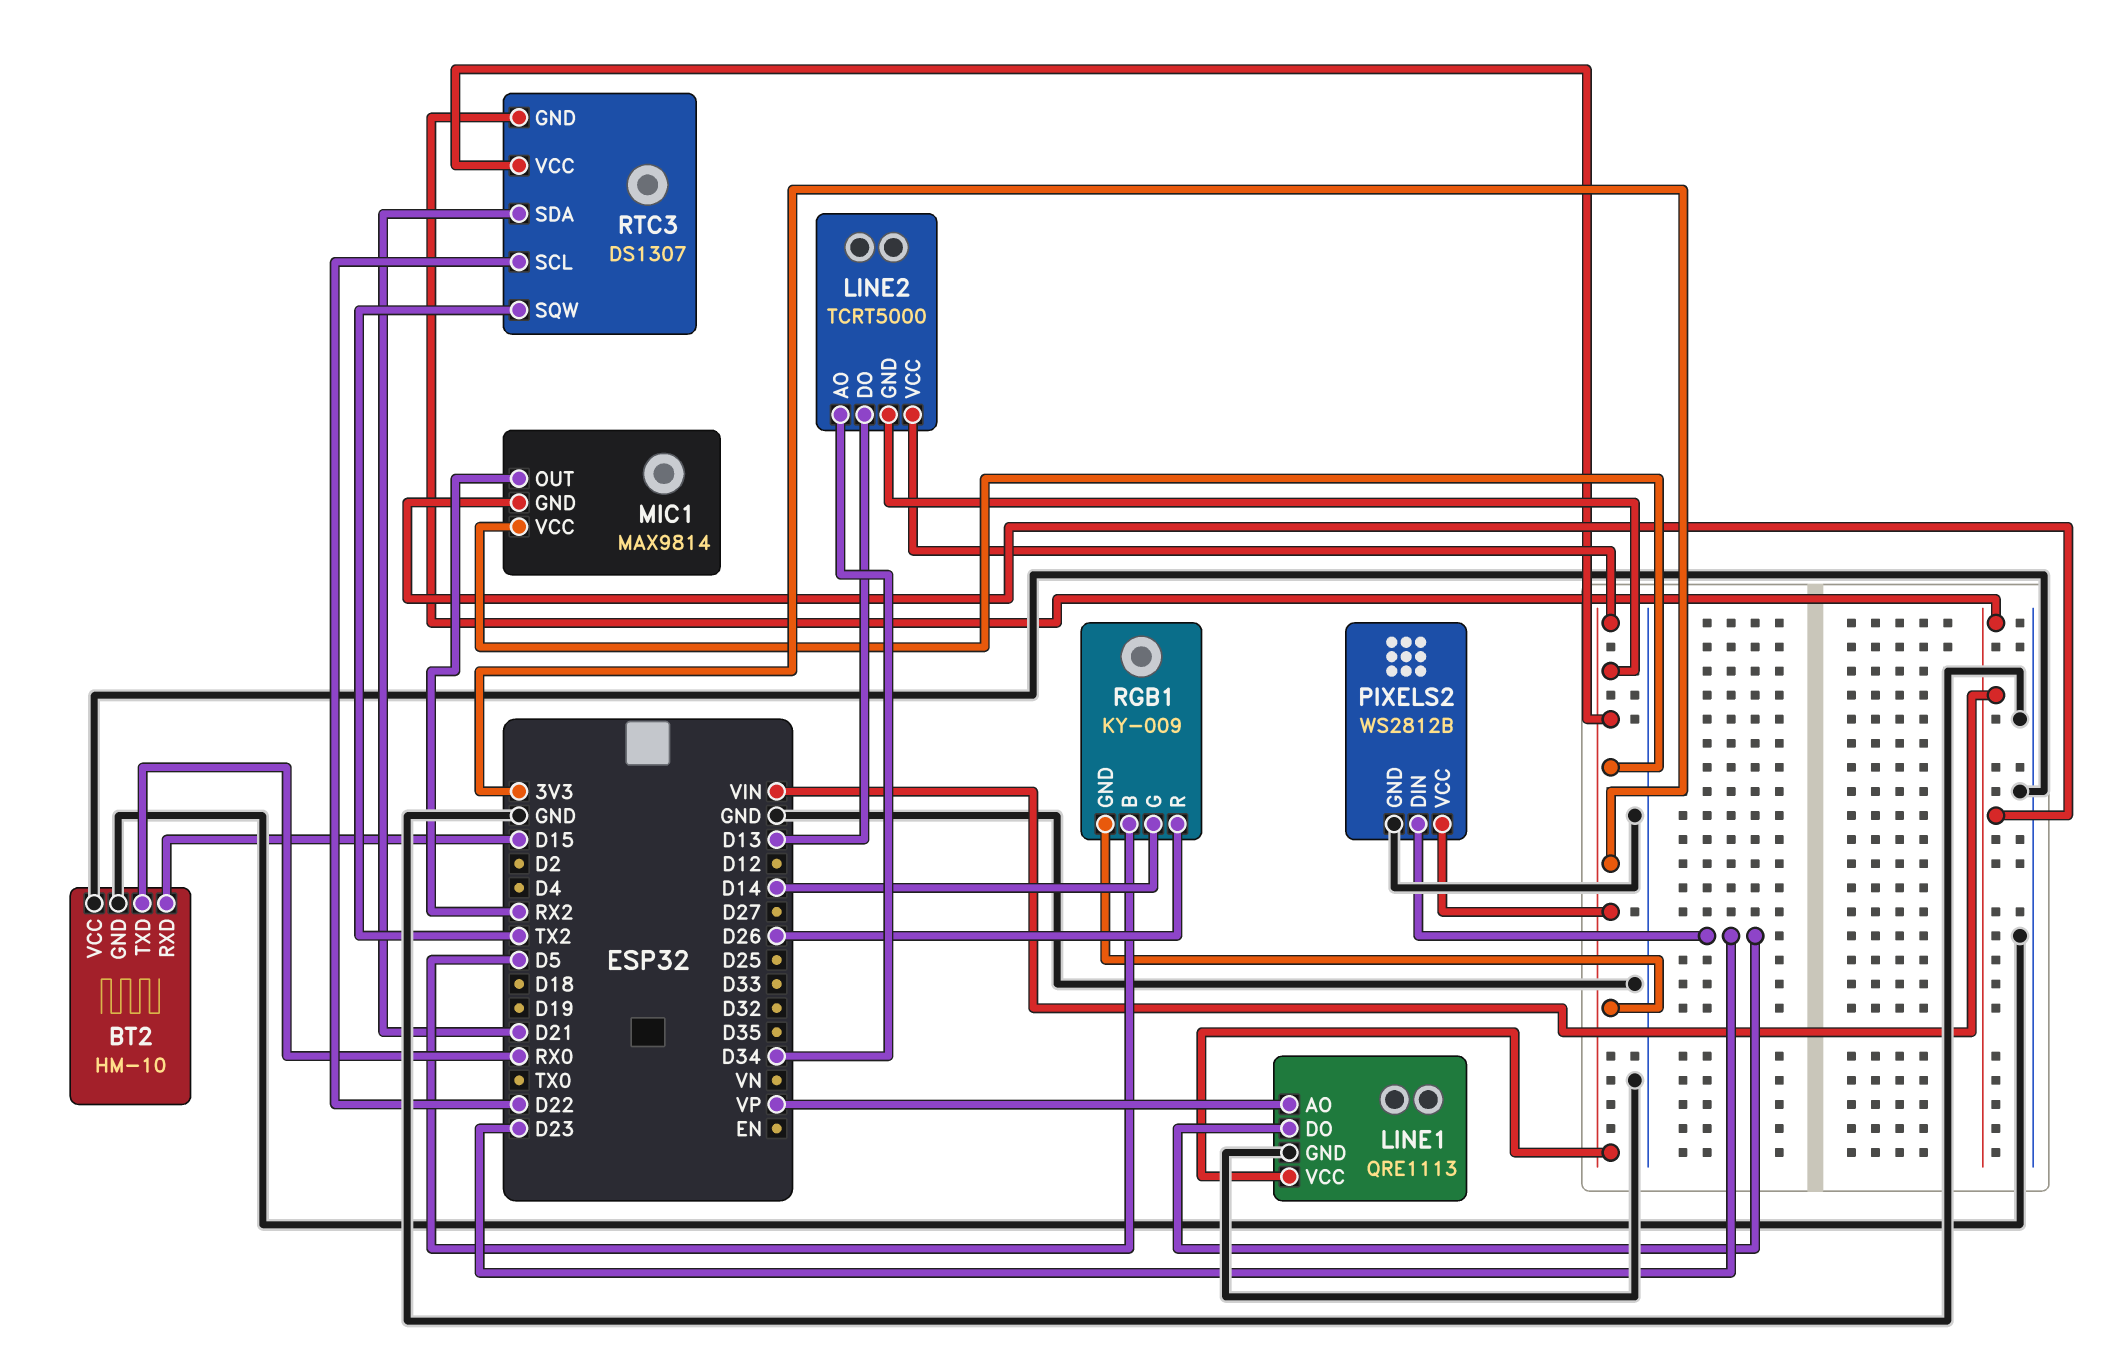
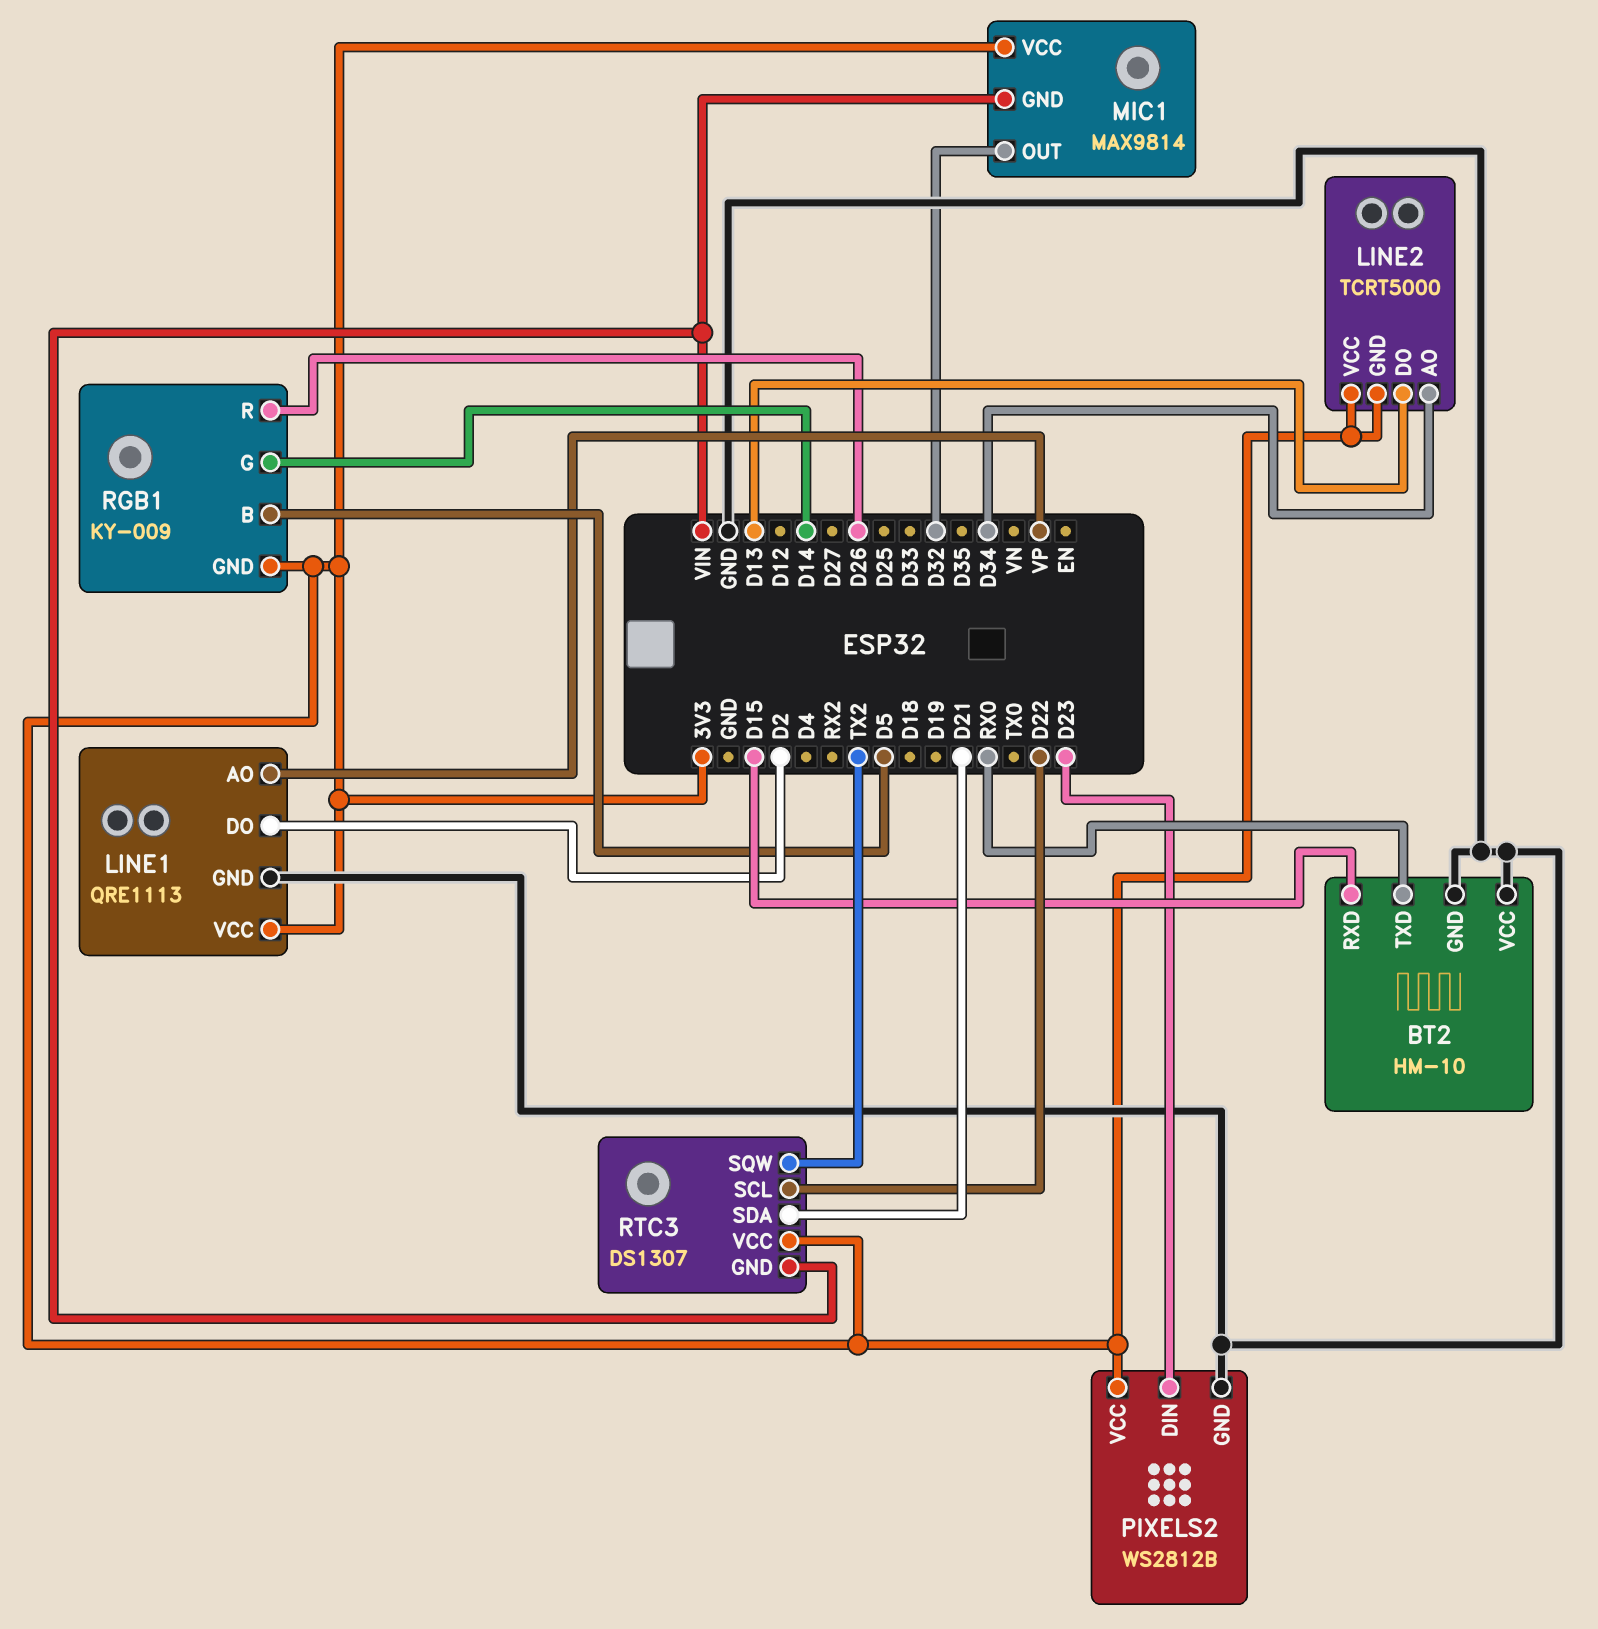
LINE1 pin DO: D23 -> D2
MIC1 pin OUT: RX2 -> D32

